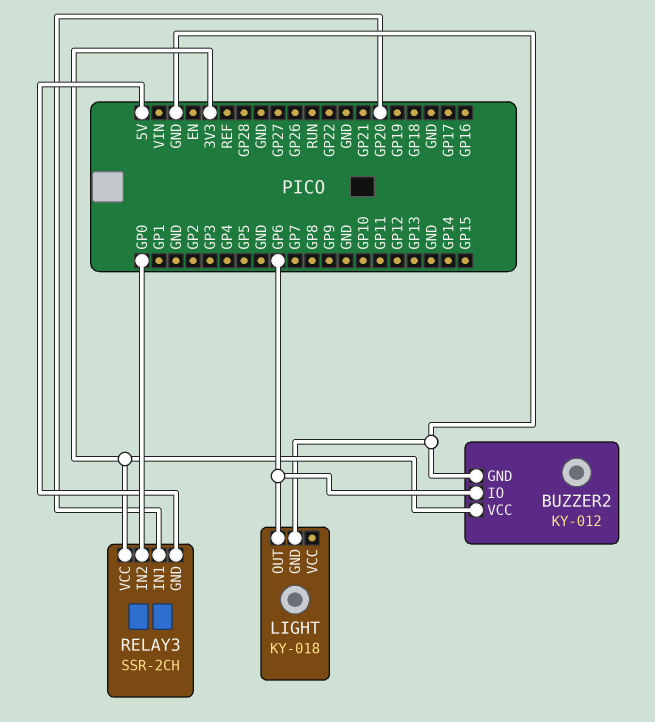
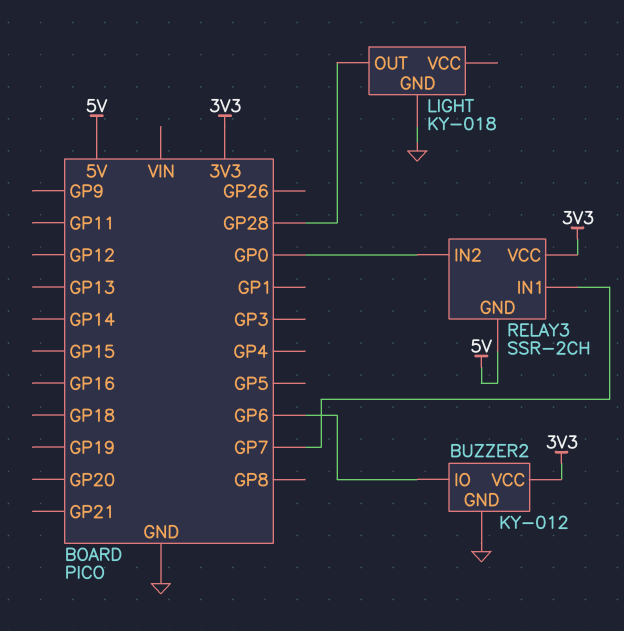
LIGHT pin OUT: GP6 -> GP28
RELAY3 pin IN1: GP20 -> GP7

